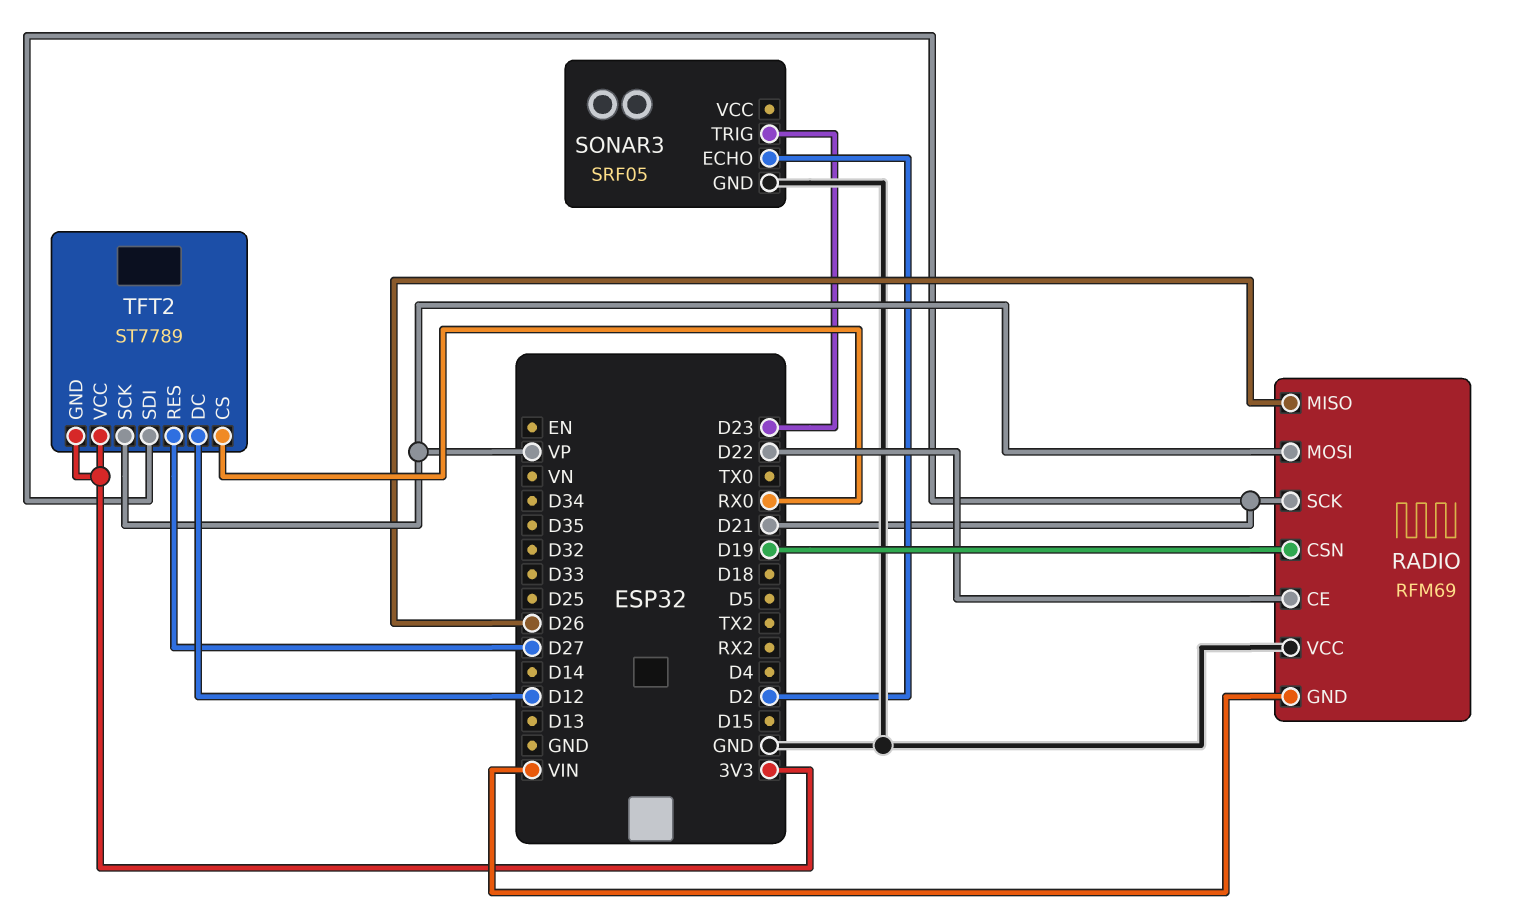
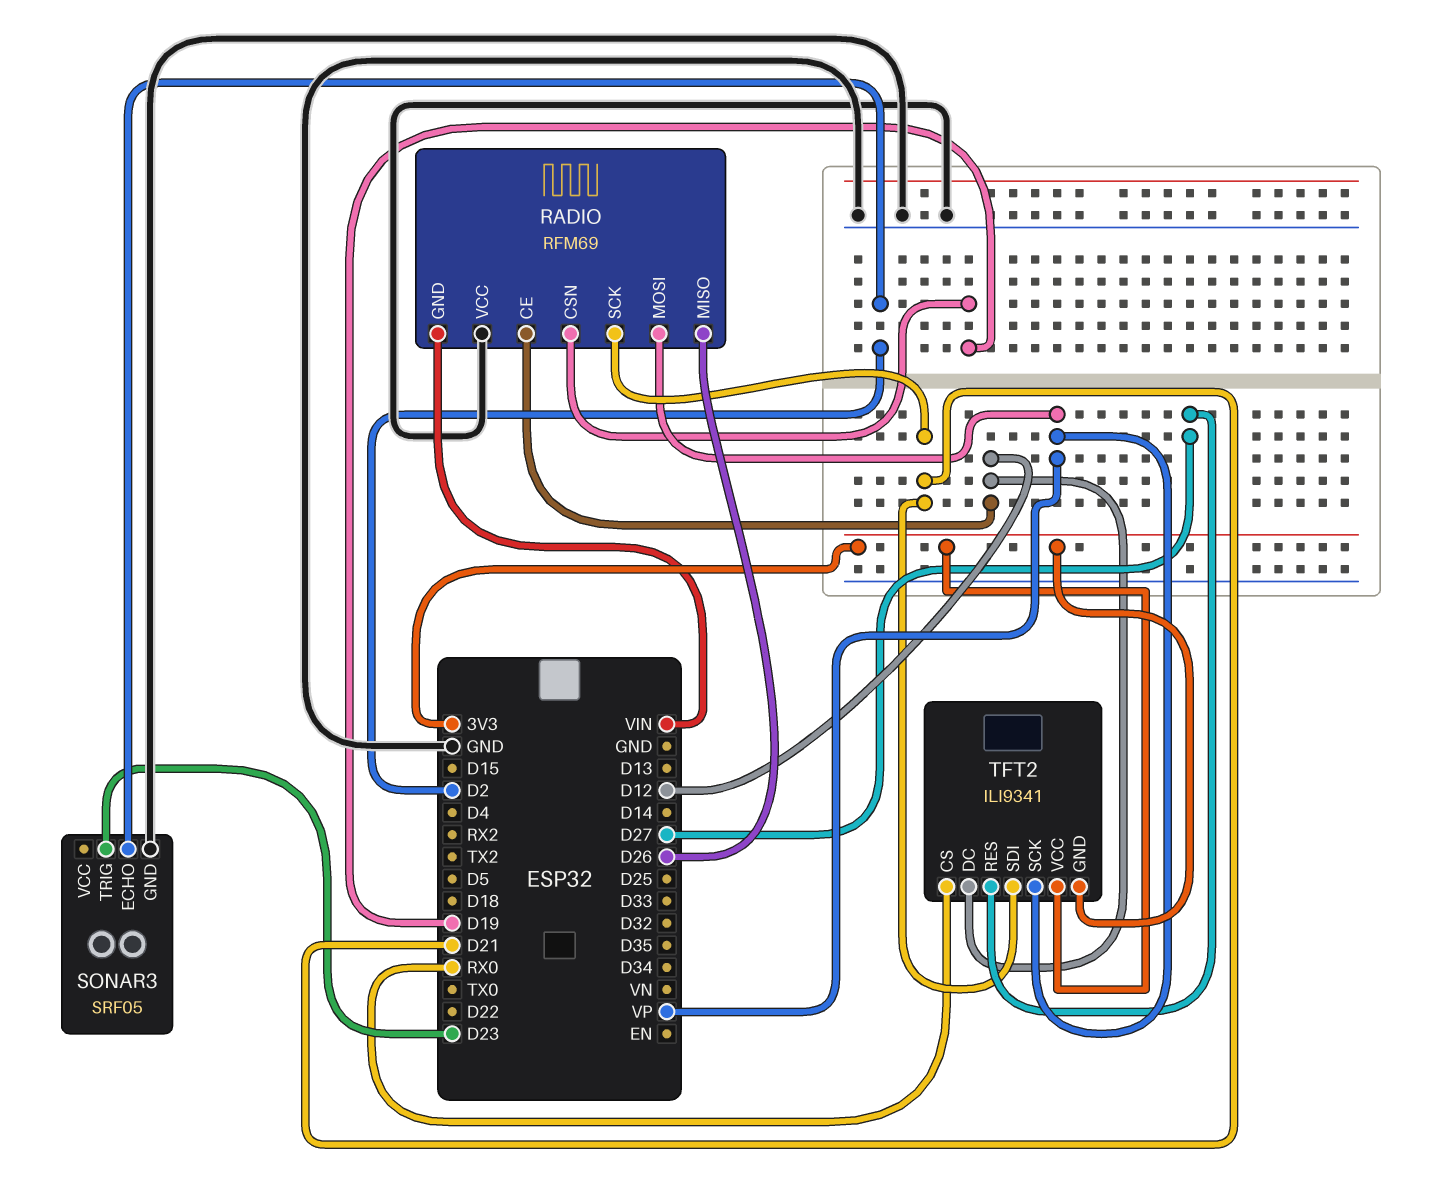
RADIO pin CE: D22 -> D12
TFT2: ST7789 -> ILI9341

